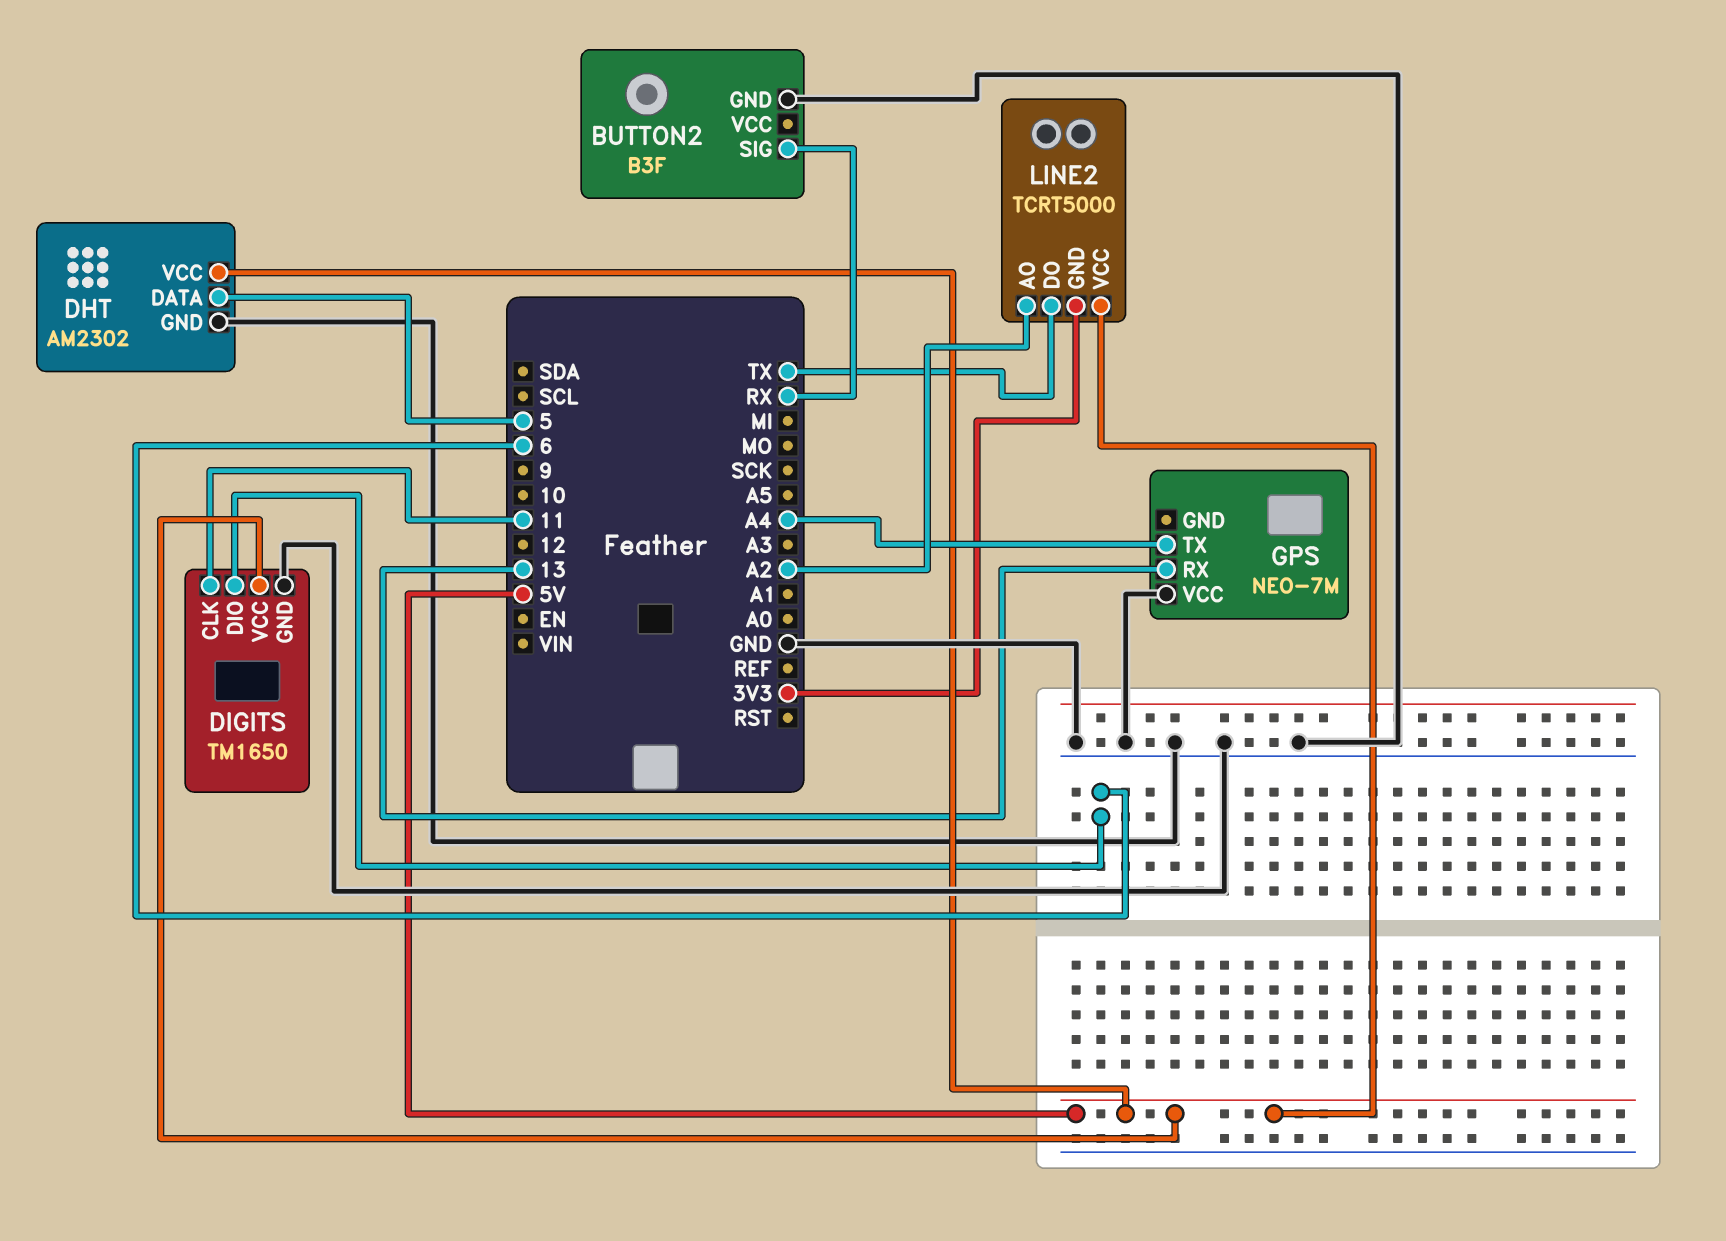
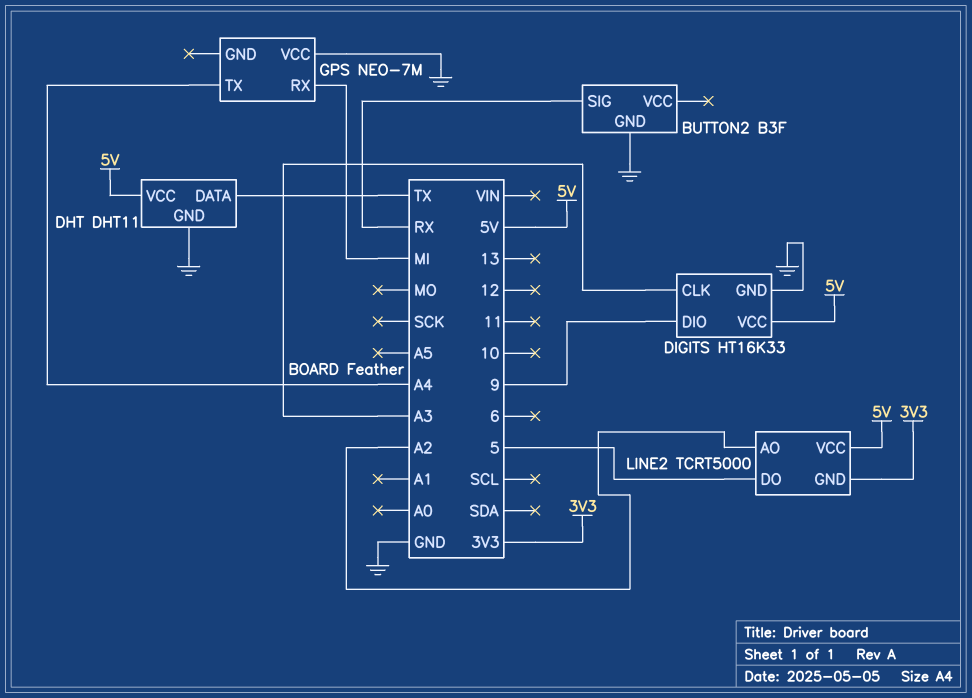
DHT: AM2302 -> DHT11
DHT pin DATA: 5 -> TX
DIGITS: TM1650 -> HT16K33
DIGITS pin CLK: 11 -> A3
DIGITS pin DIO: 6 -> 9
GPS pin RX: 13 -> MI
LINE2 pin DO: TX -> 5

